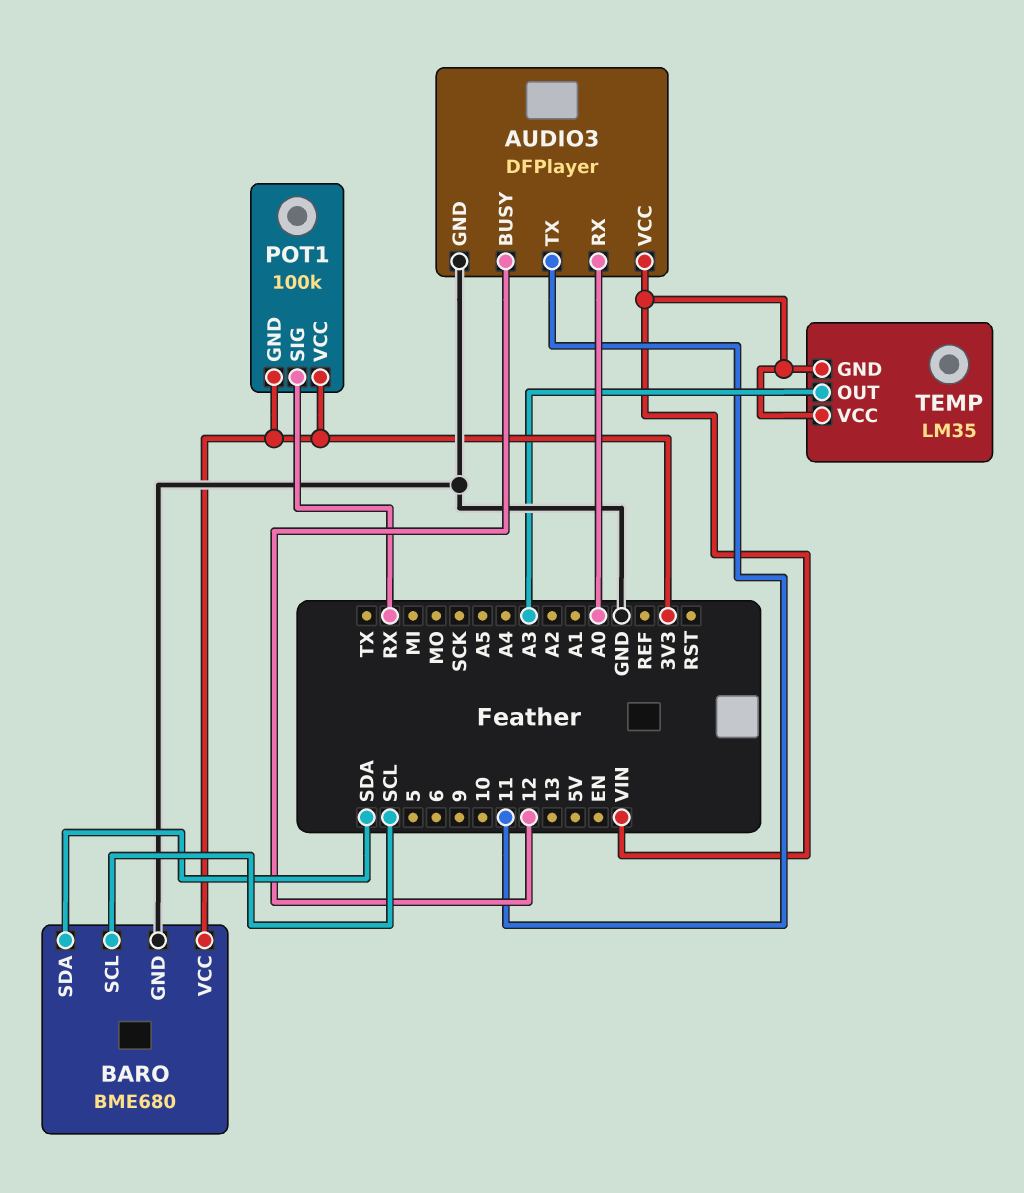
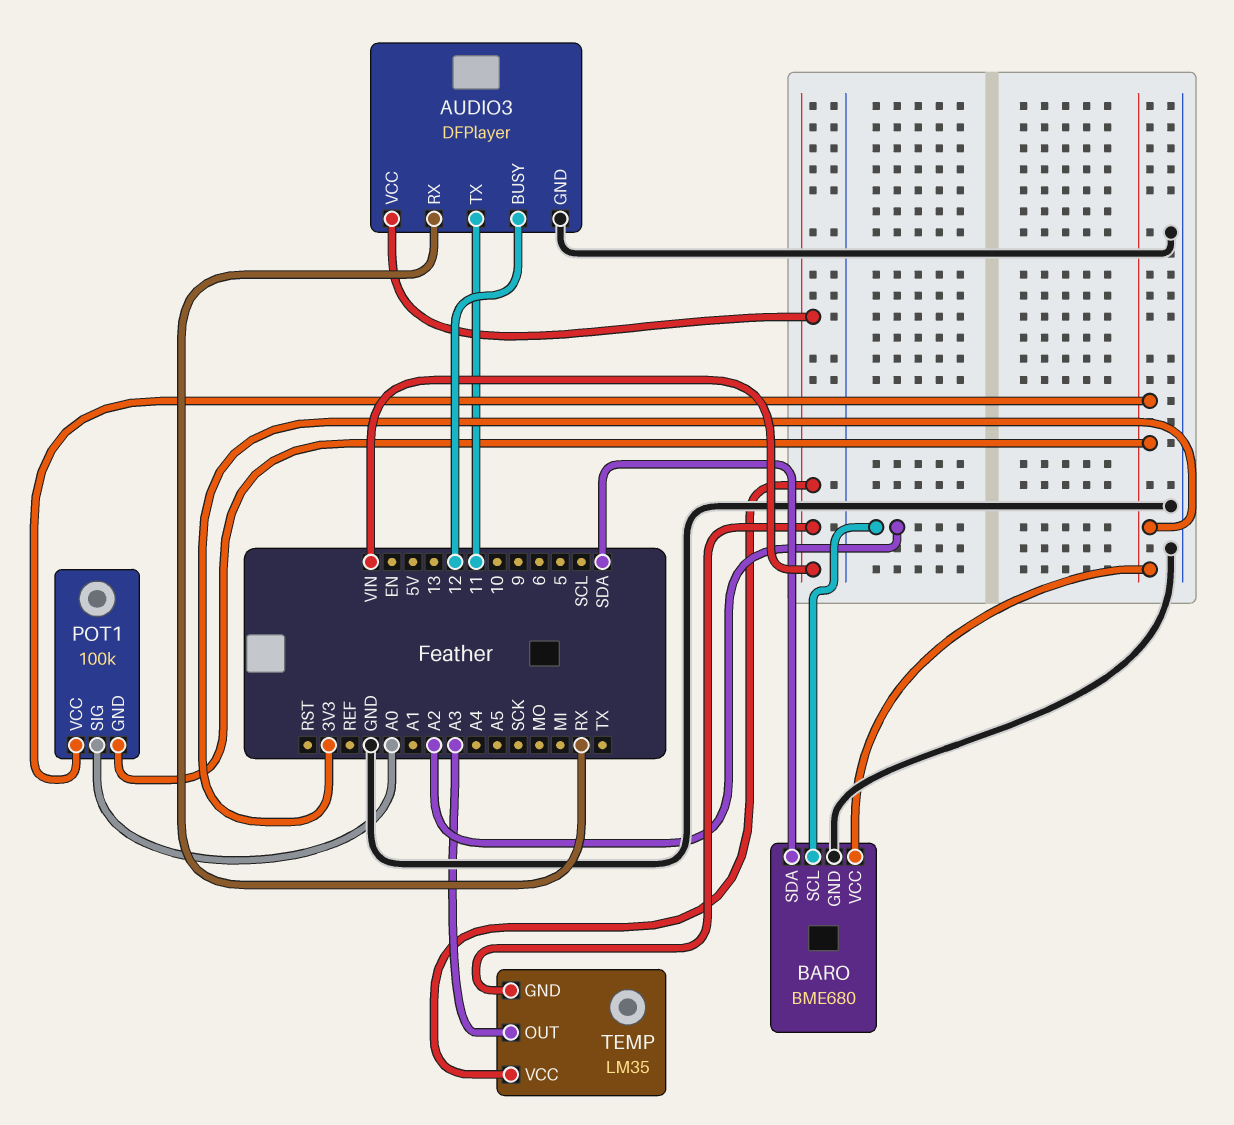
AUDIO3 pin RX: A0 -> RX
BARO pin SCL: SCL -> A2
POT1 pin SIG: RX -> A0

